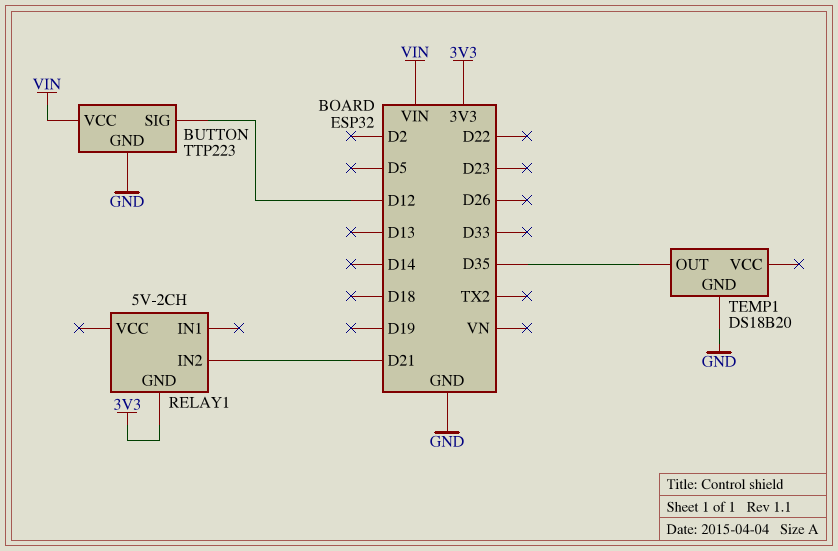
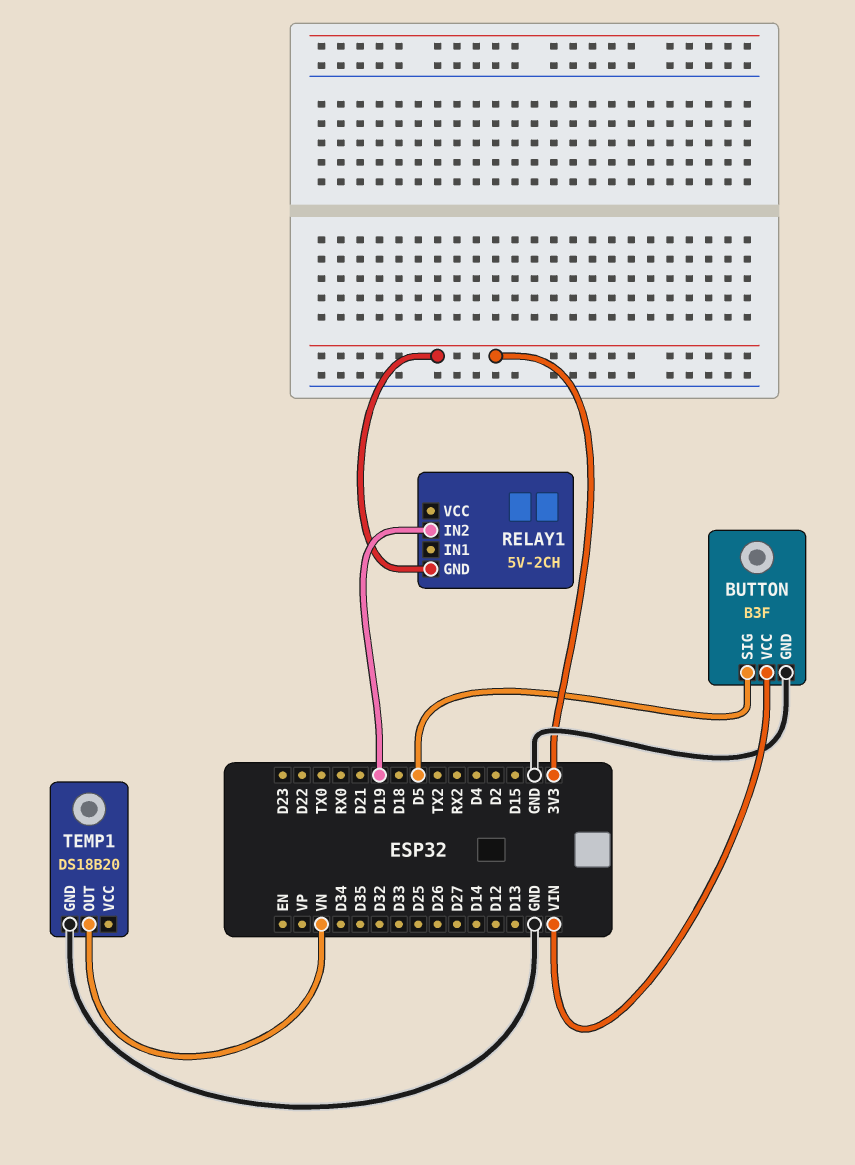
BUTTON: TTP223 -> B3F
BUTTON pin SIG: D12 -> D5
RELAY1 pin IN2: D21 -> D19
TEMP1 pin OUT: D35 -> VN

